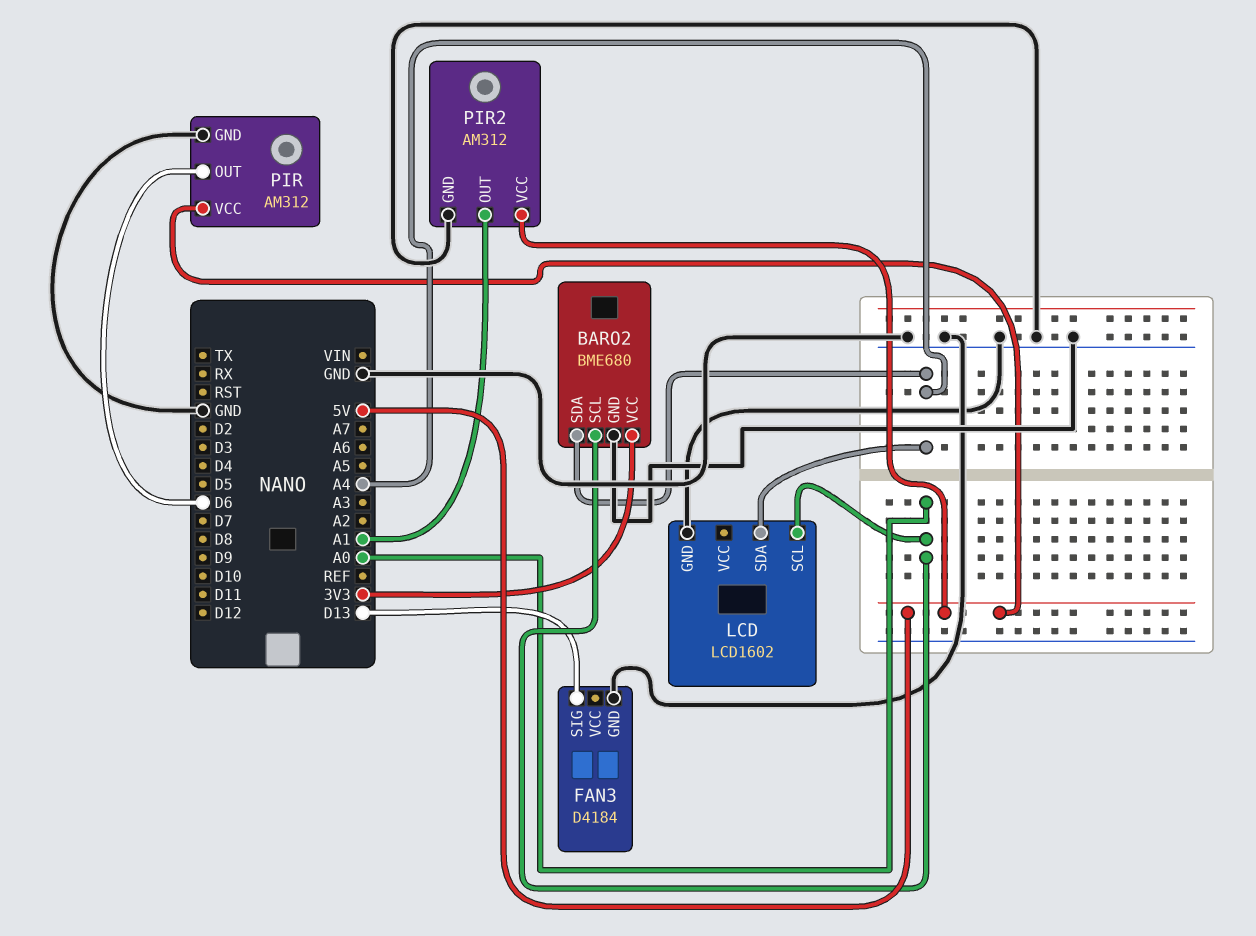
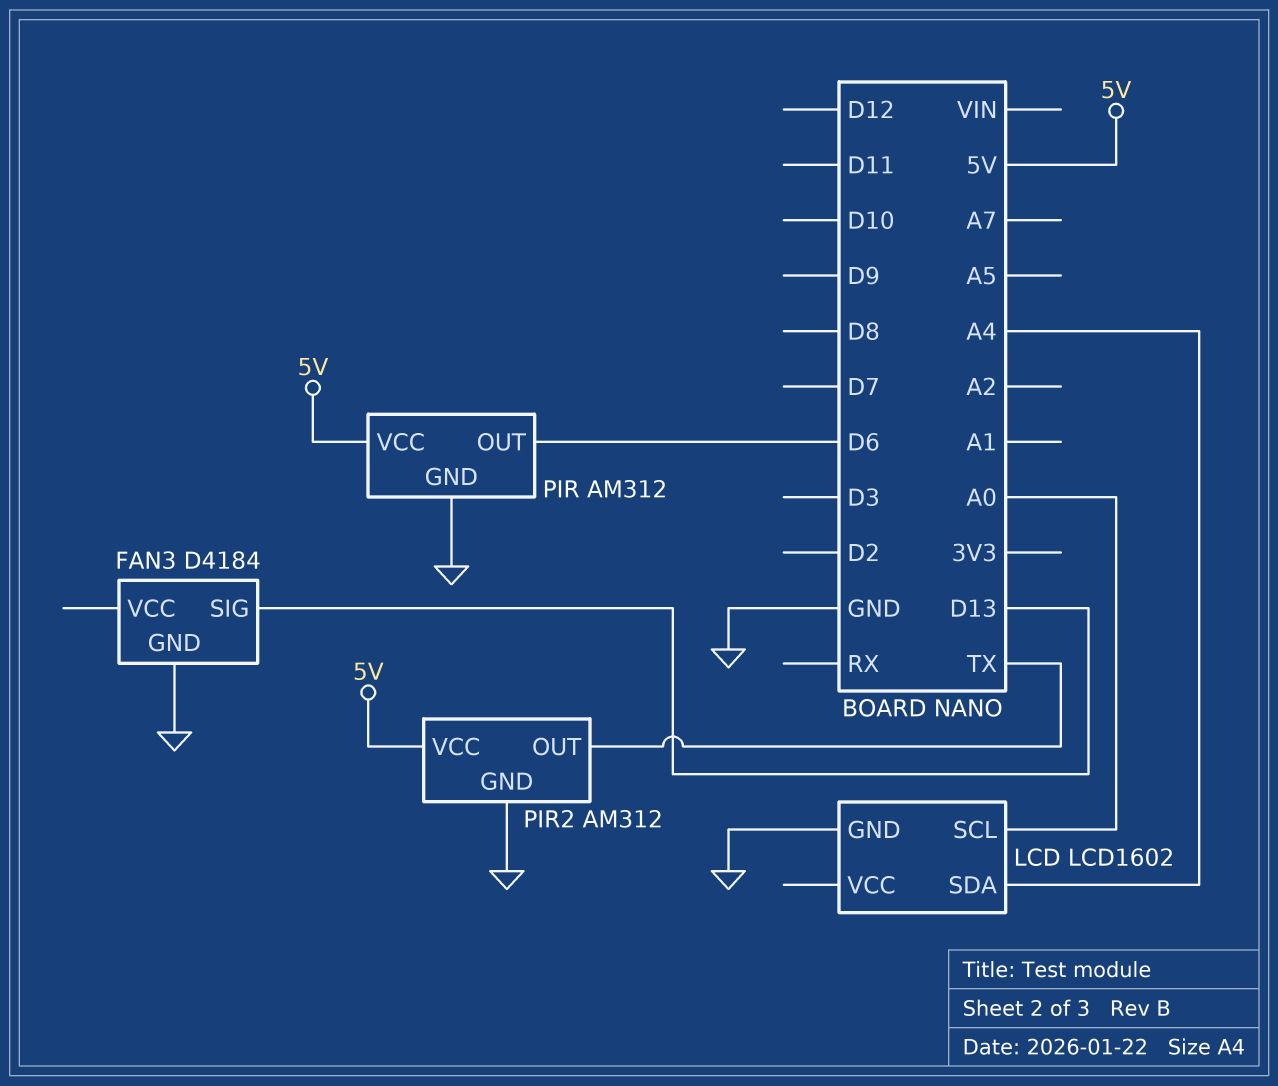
BARO2: BME680 -> none
BARO2 pin GND: GND -> none
BARO2 pin SCL: A0 -> none
BARO2 pin SDA: A4 -> none
BARO2 pin VCC: 3V3 -> none
PIR2 pin OUT: A1 -> TX

